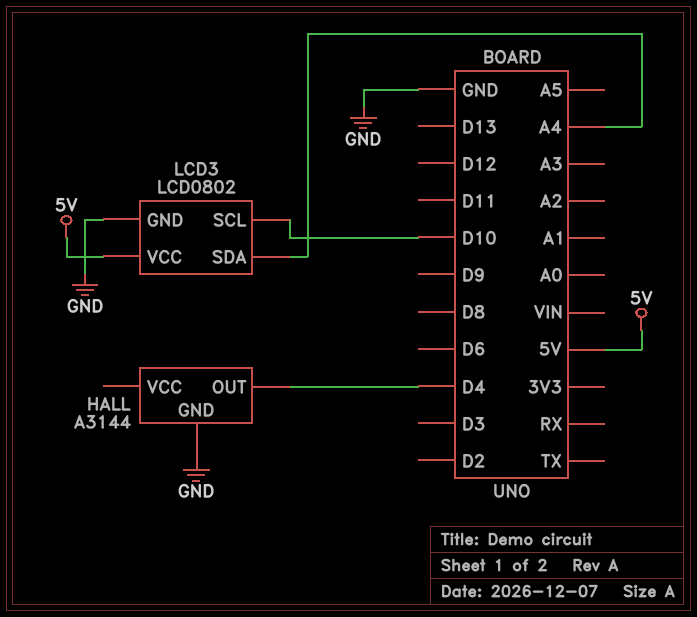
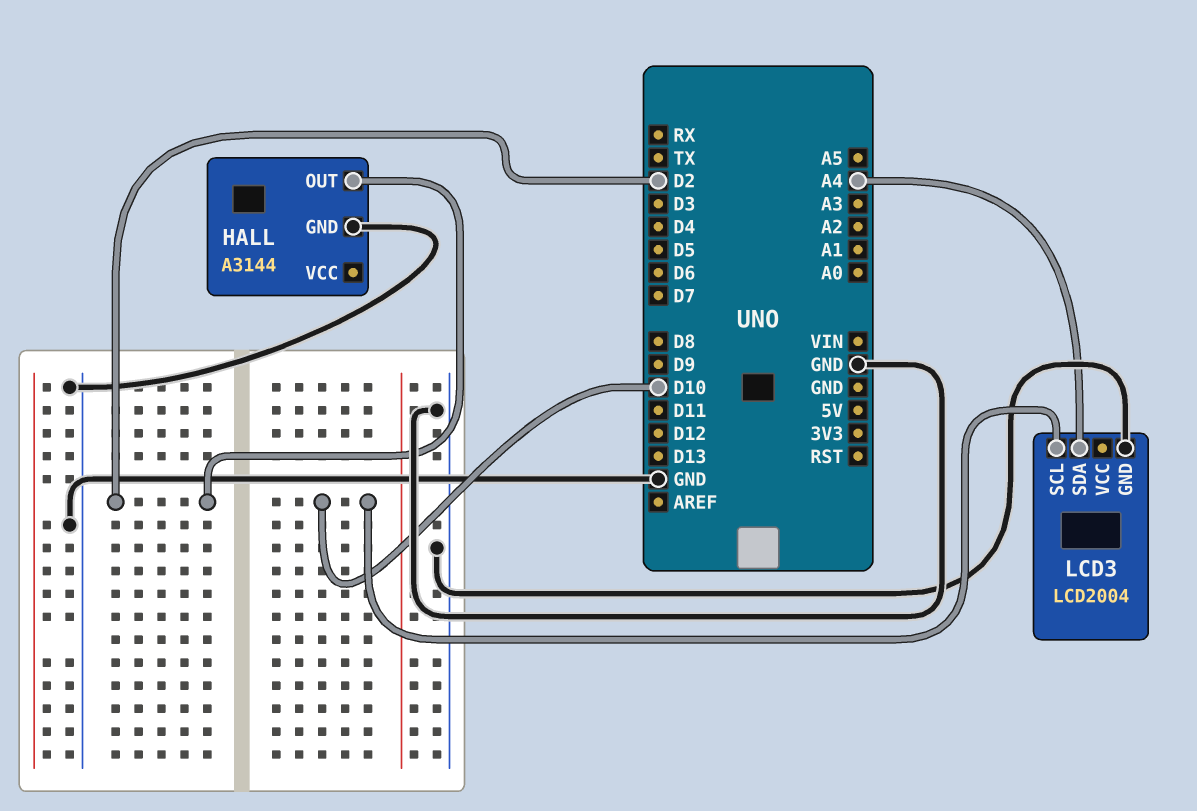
HALL pin OUT: D4 -> D2
LCD3: LCD0802 -> LCD2004
LCD3 pin VCC: 5V -> none

